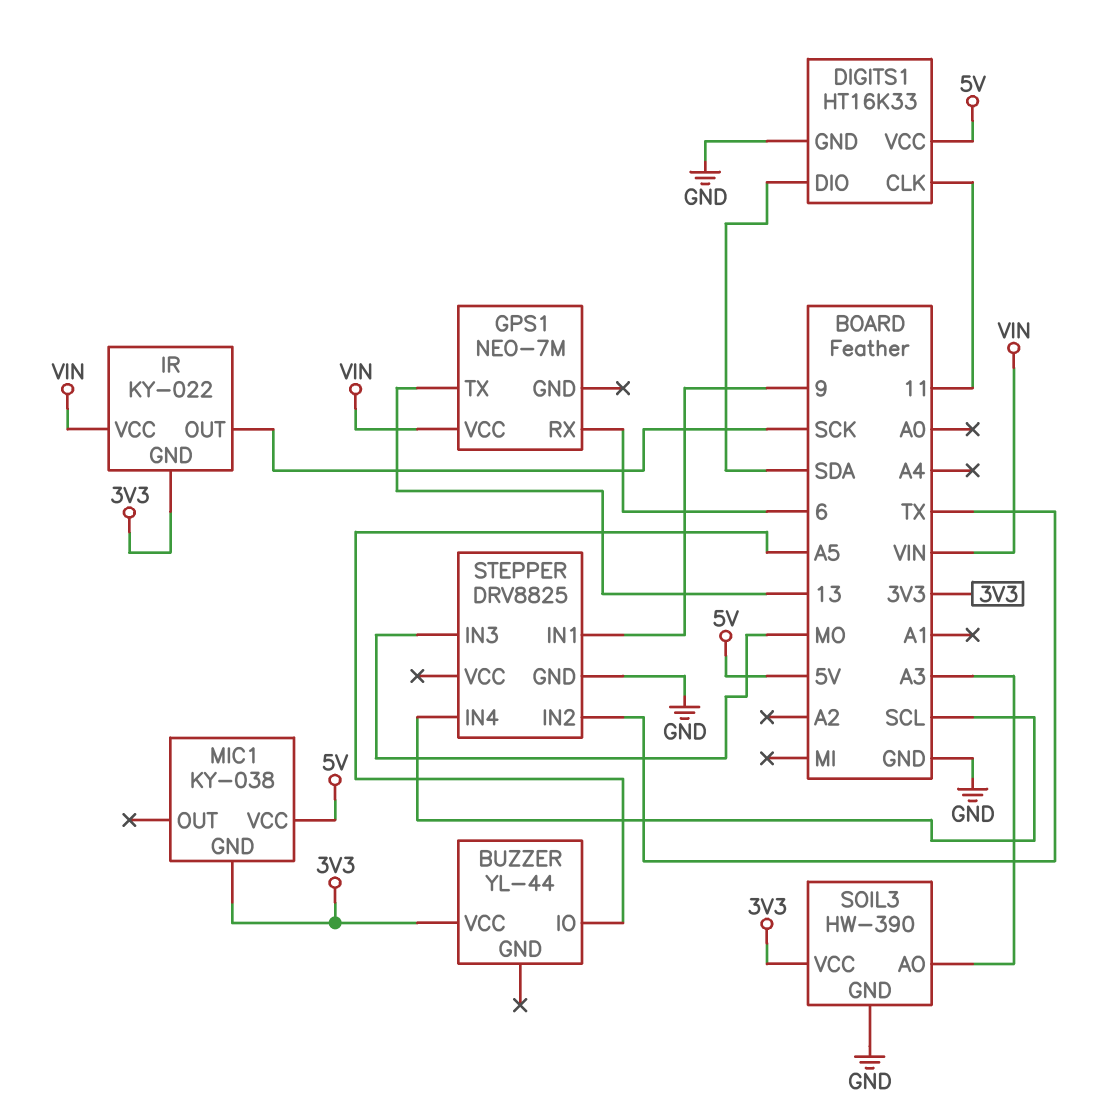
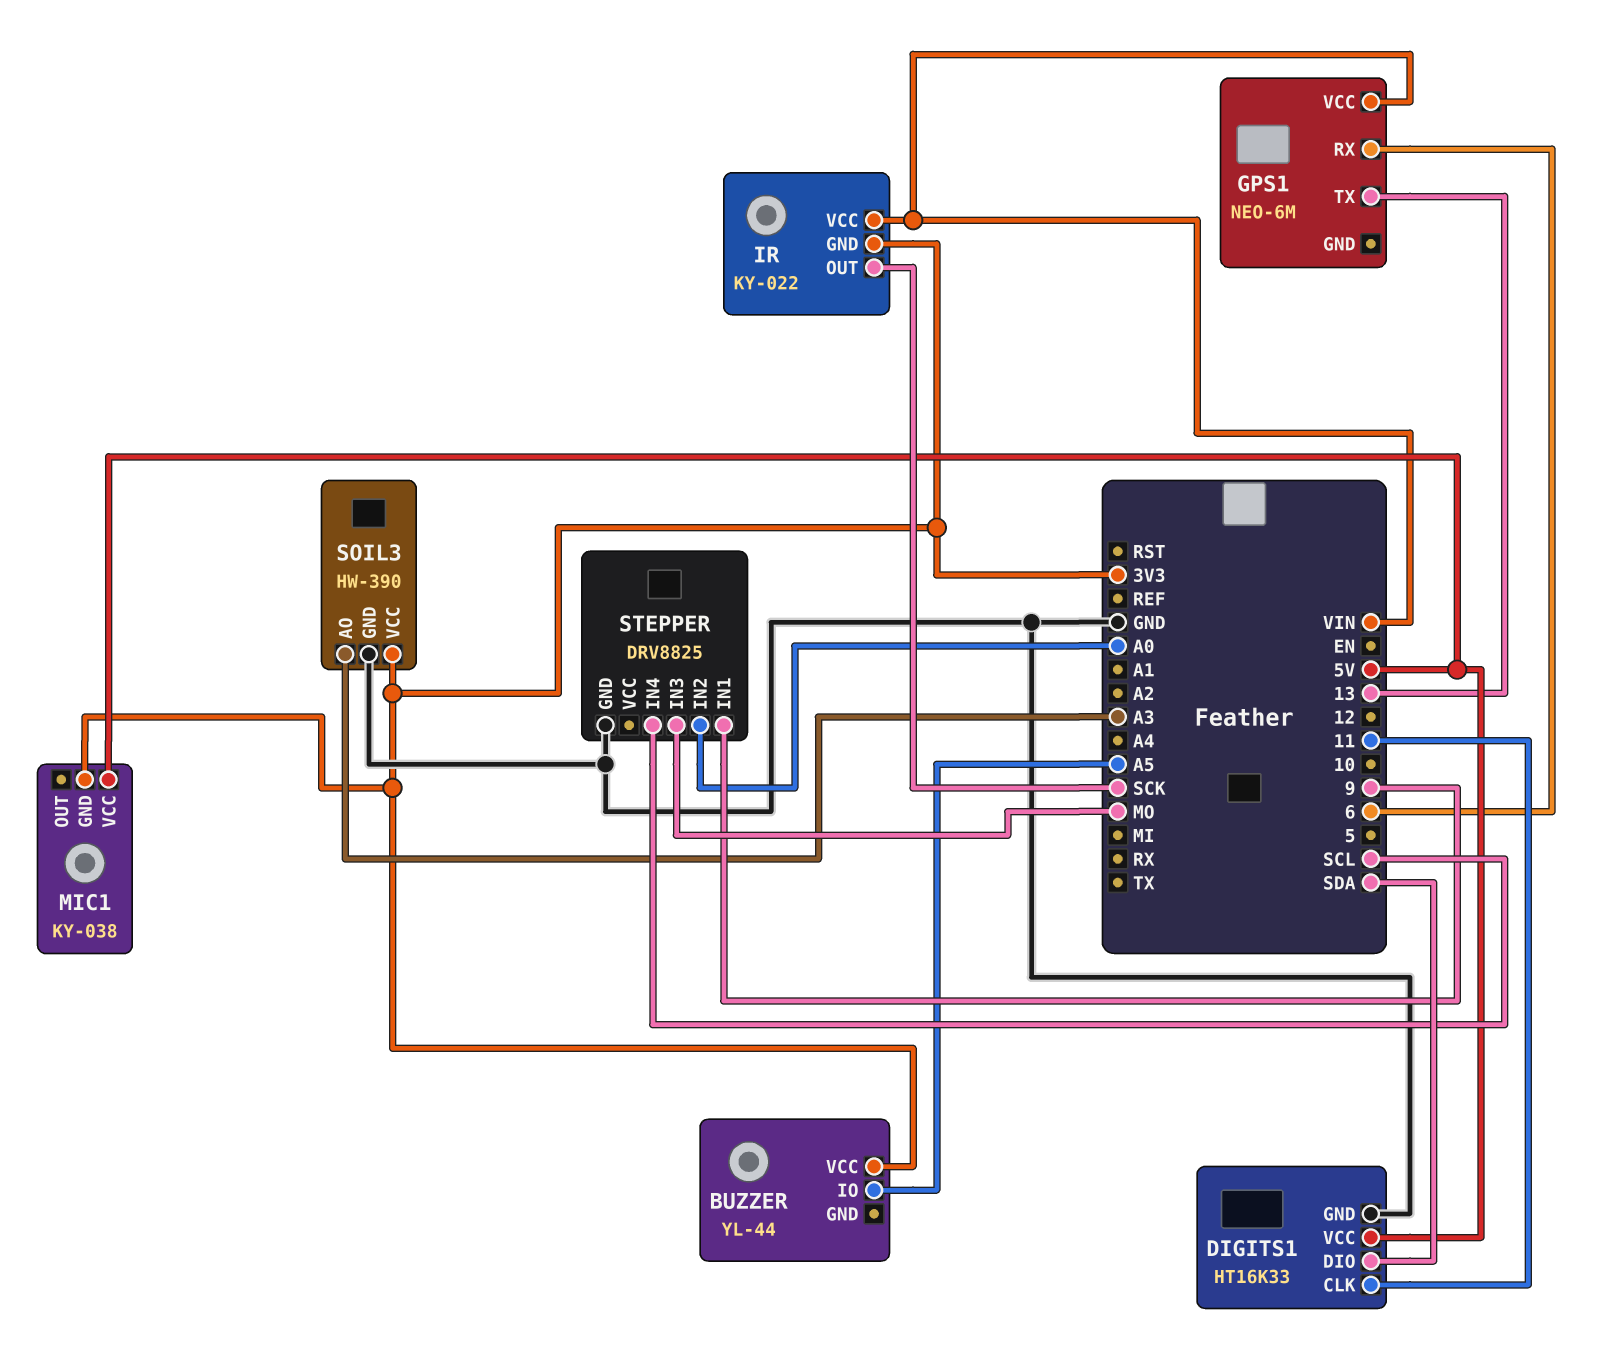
GPS1: NEO-7M -> NEO-6M
STEPPER pin IN2: TX -> A0

